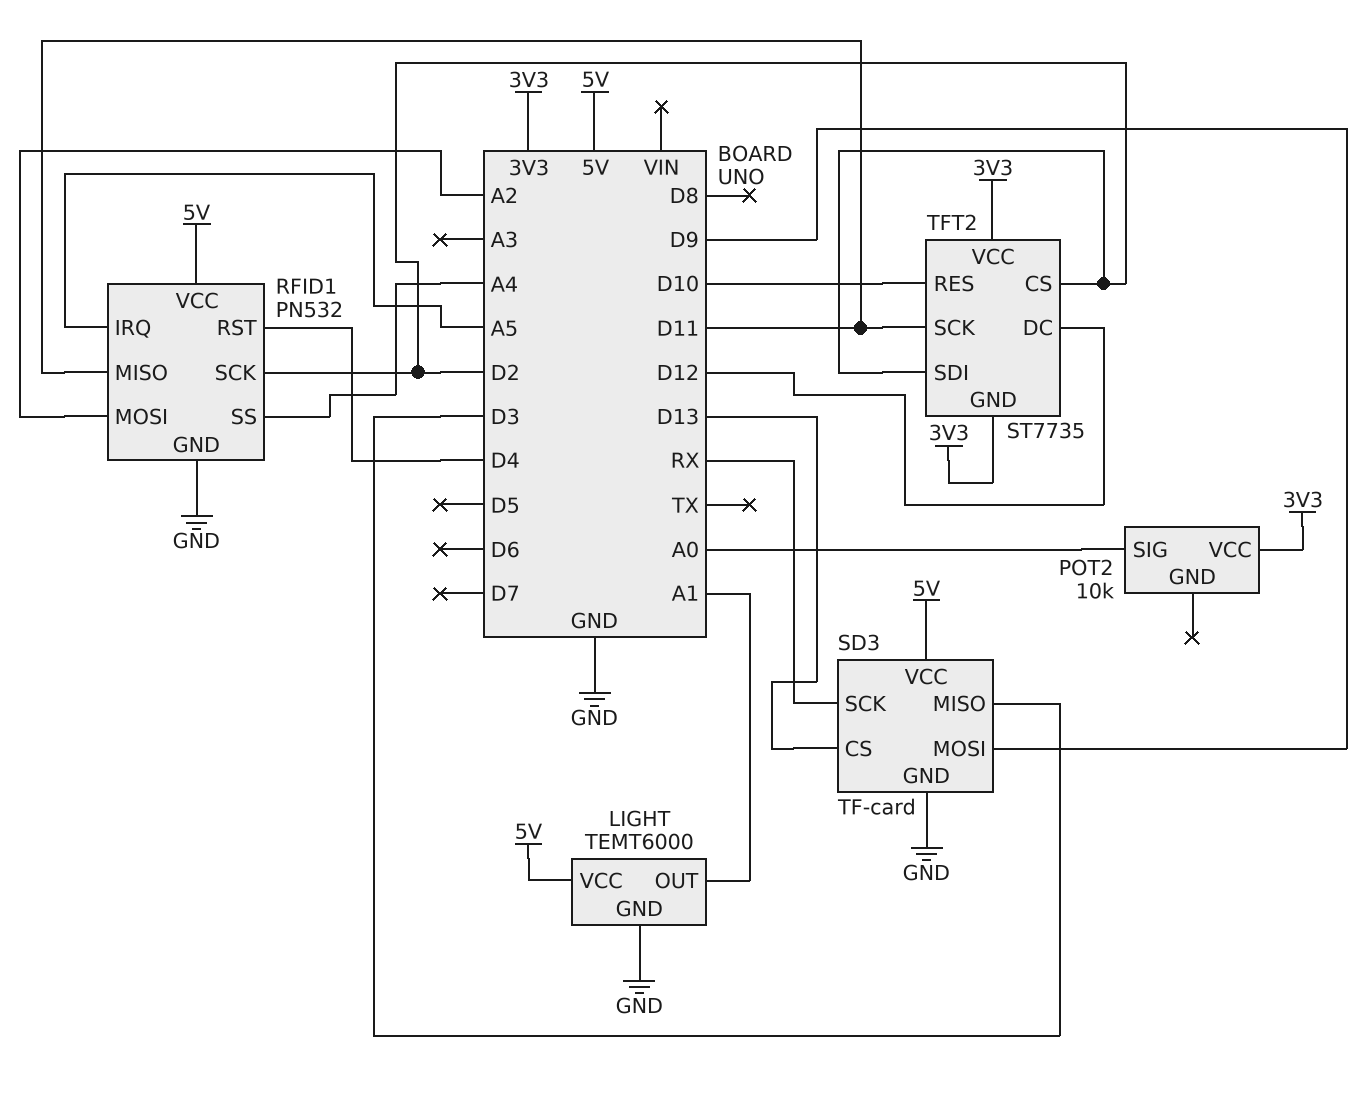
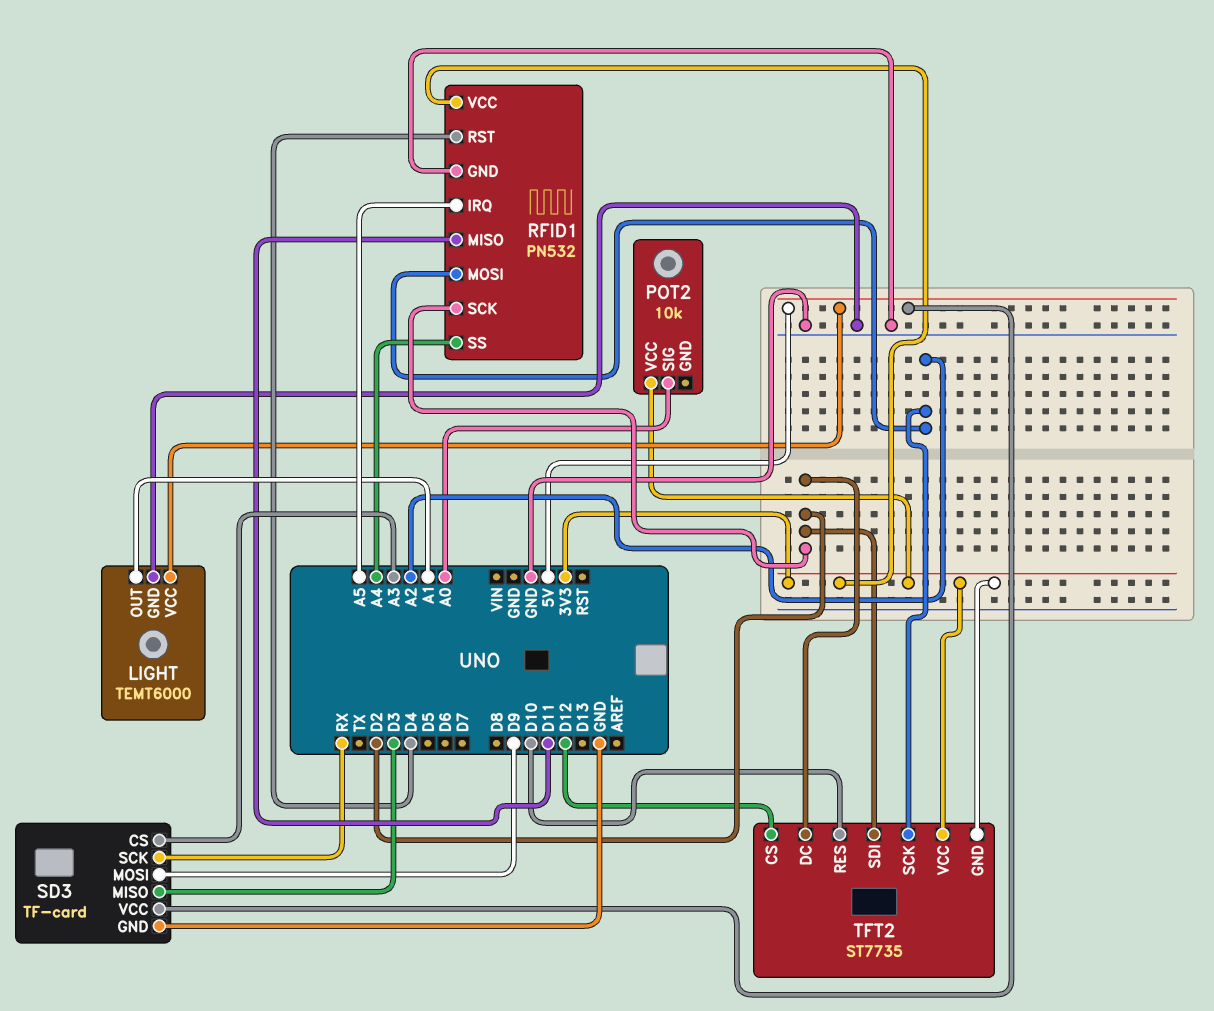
RFID1 pin VCC: 5V -> 3V3
SD3 pin CS: D13 -> A3
TFT2 pin CS: D2 -> D12
TFT2 pin DC: D12 -> D2
TFT2 pin SCK: D11 -> A2

